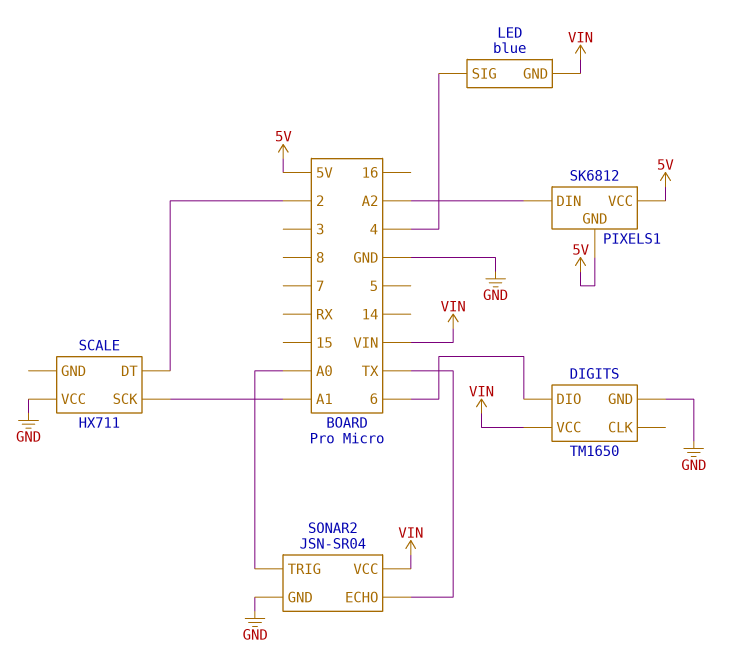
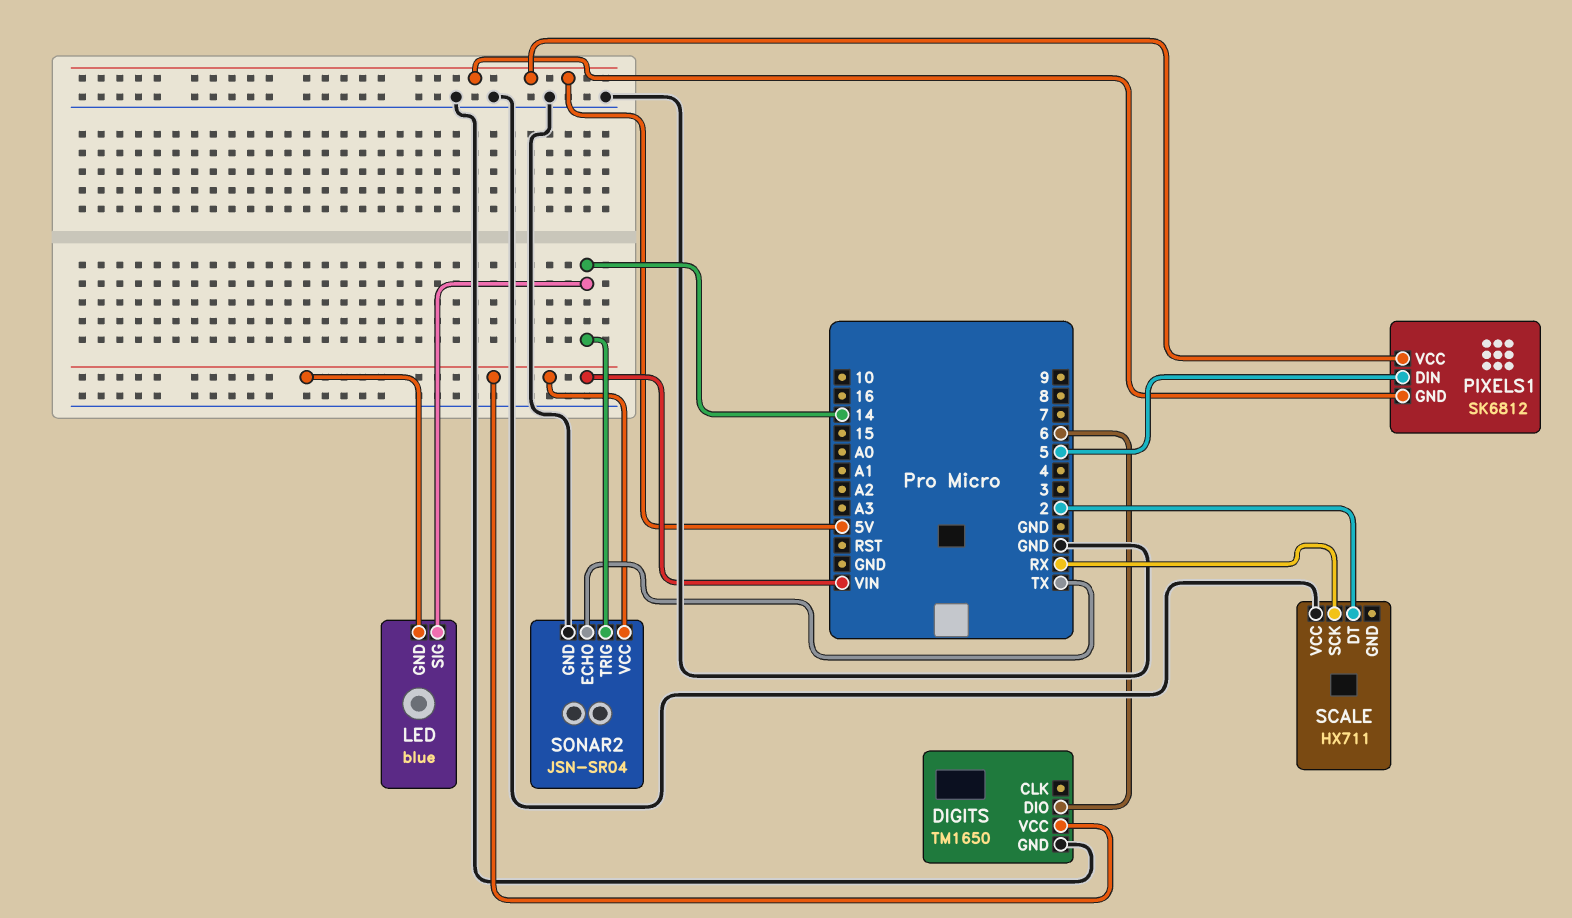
LED pin SIG: 4 -> 14
PIXELS1 pin DIN: A2 -> 5
SCALE pin SCK: A1 -> RX
SONAR2 pin TRIG: A0 -> 14

